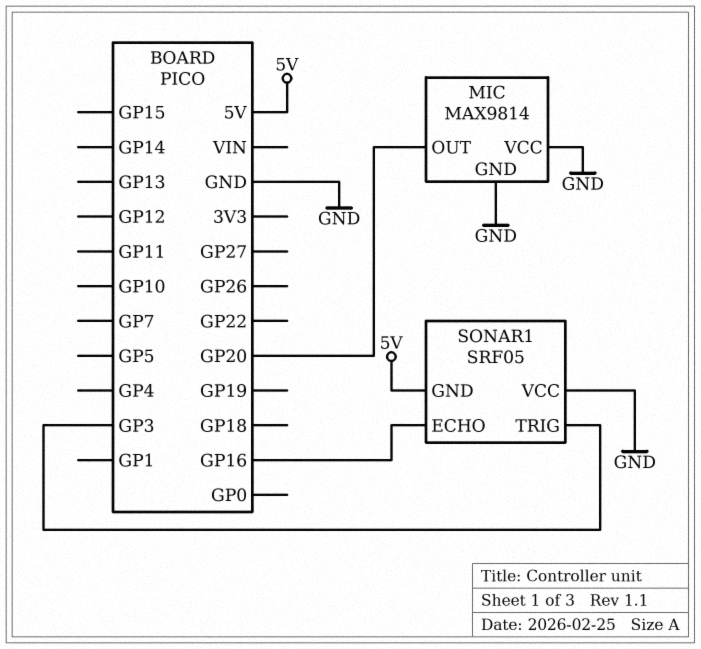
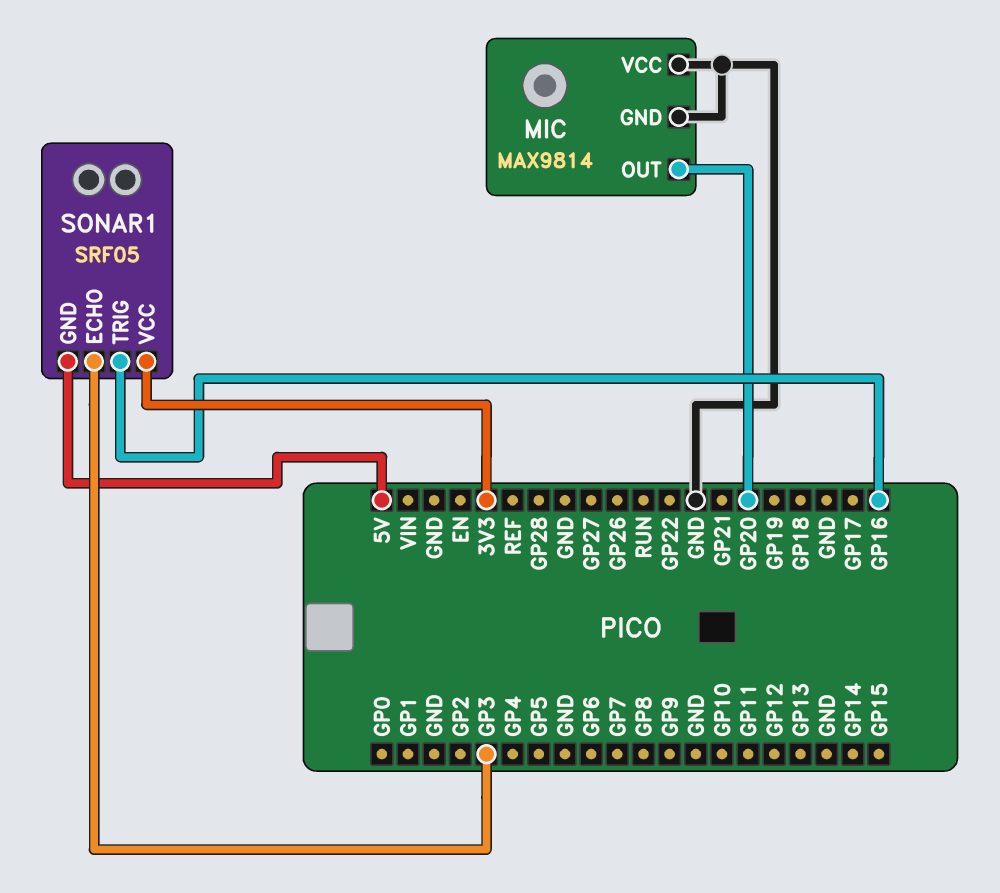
SONAR1 pin ECHO: GP16 -> GP3
SONAR1 pin TRIG: GP3 -> GP16
SONAR1 pin VCC: GND -> 3V3

